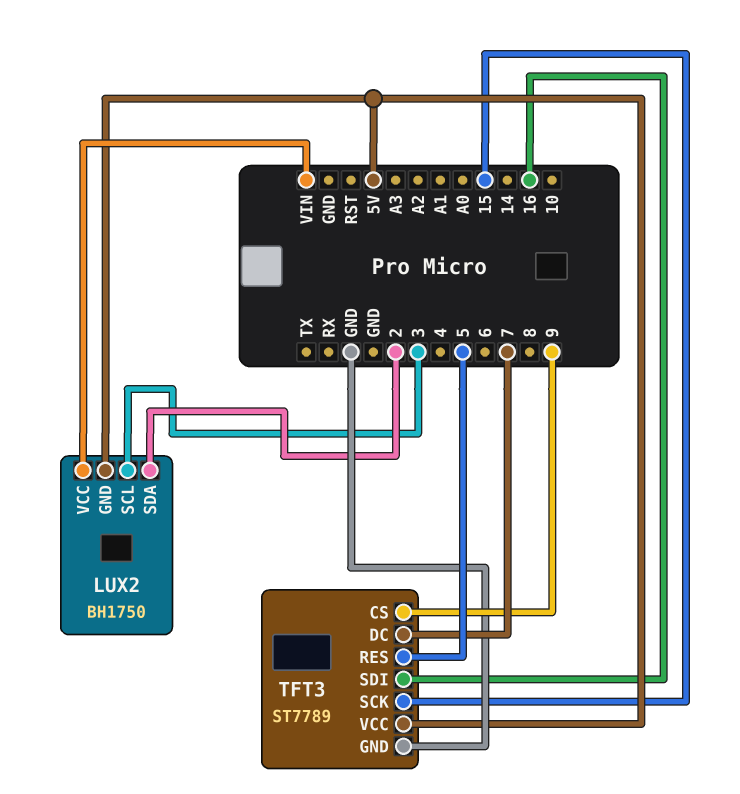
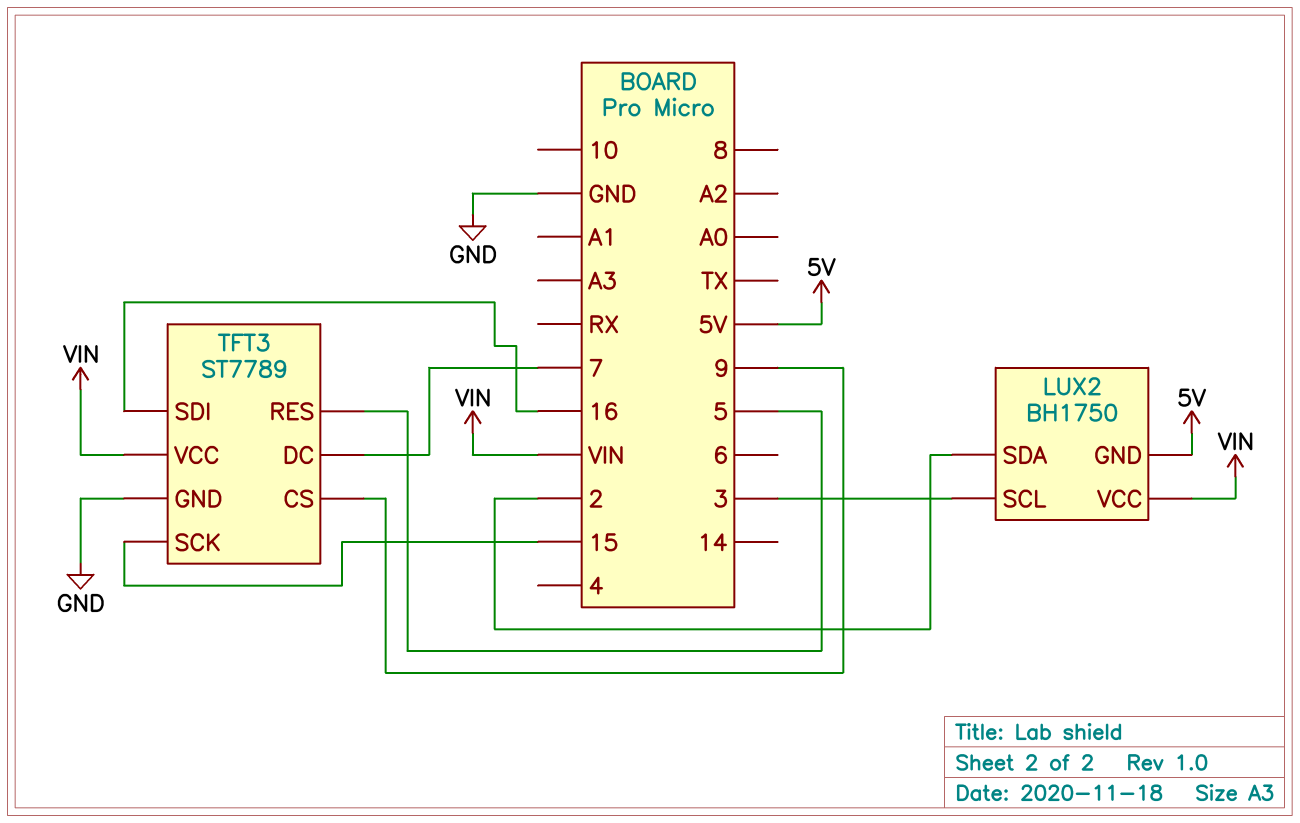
TFT3 pin VCC: 5V -> VIN

